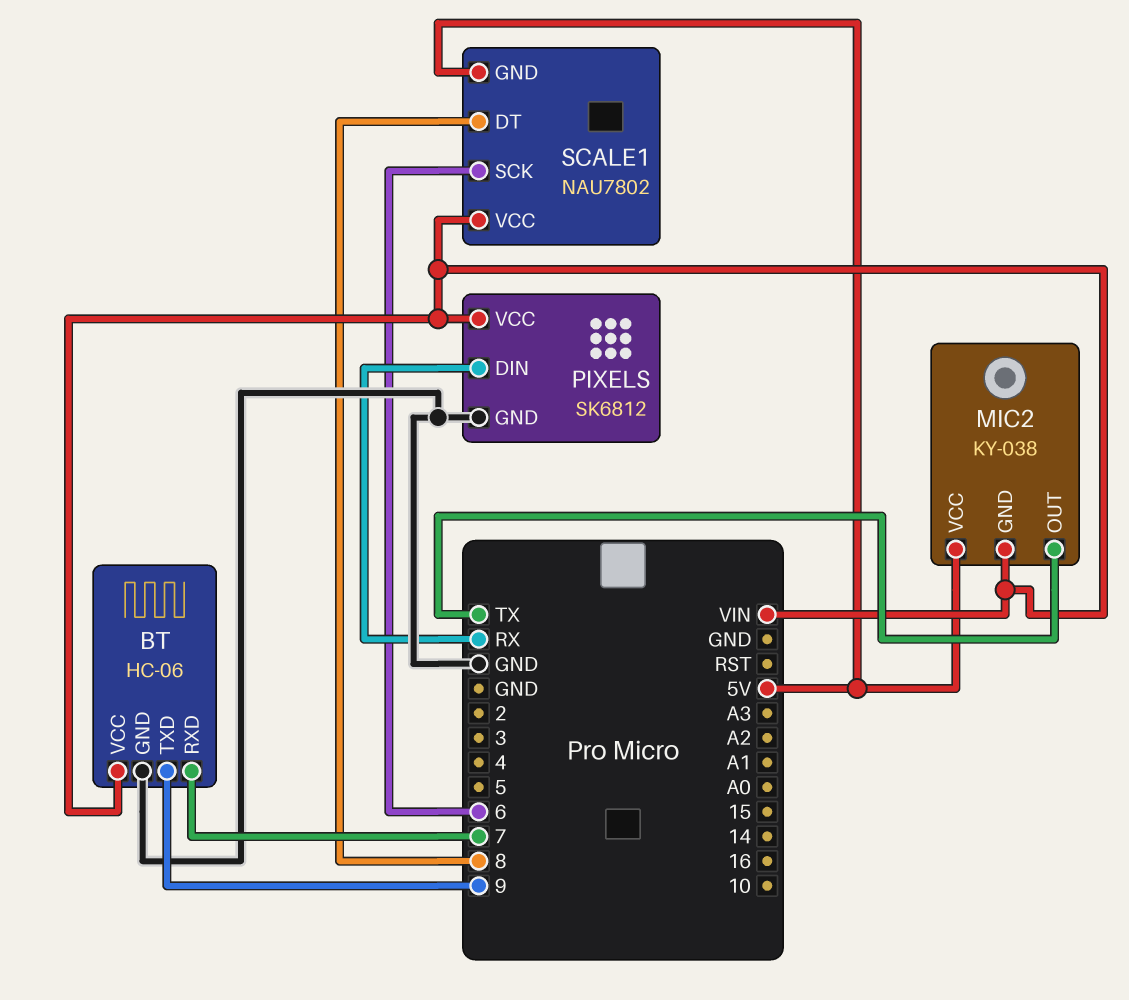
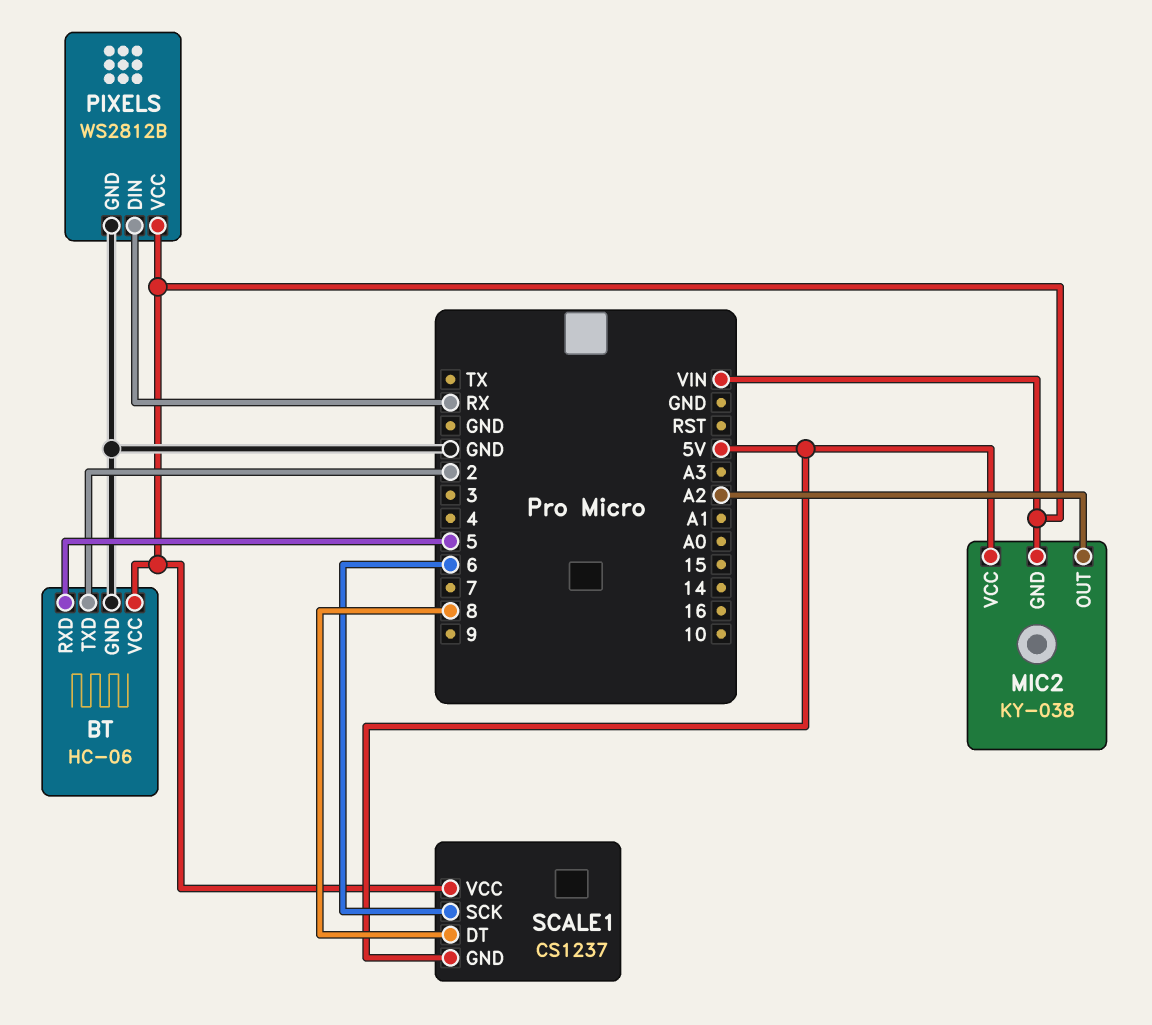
BT pin RXD: 7 -> 5
BT pin TXD: 9 -> 2
MIC2 pin OUT: TX -> A2
PIXELS: SK6812 -> WS2812B
SCALE1: NAU7802 -> CS1237

